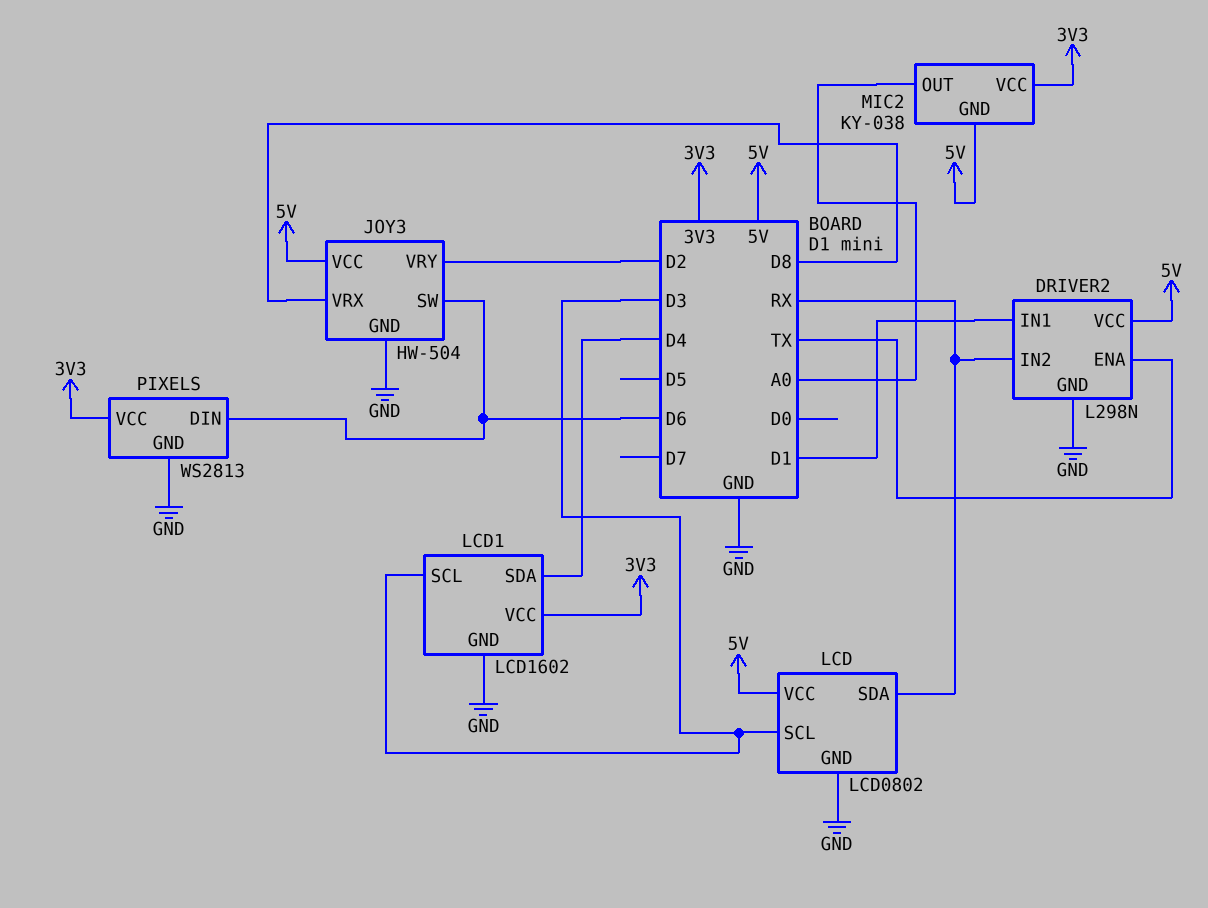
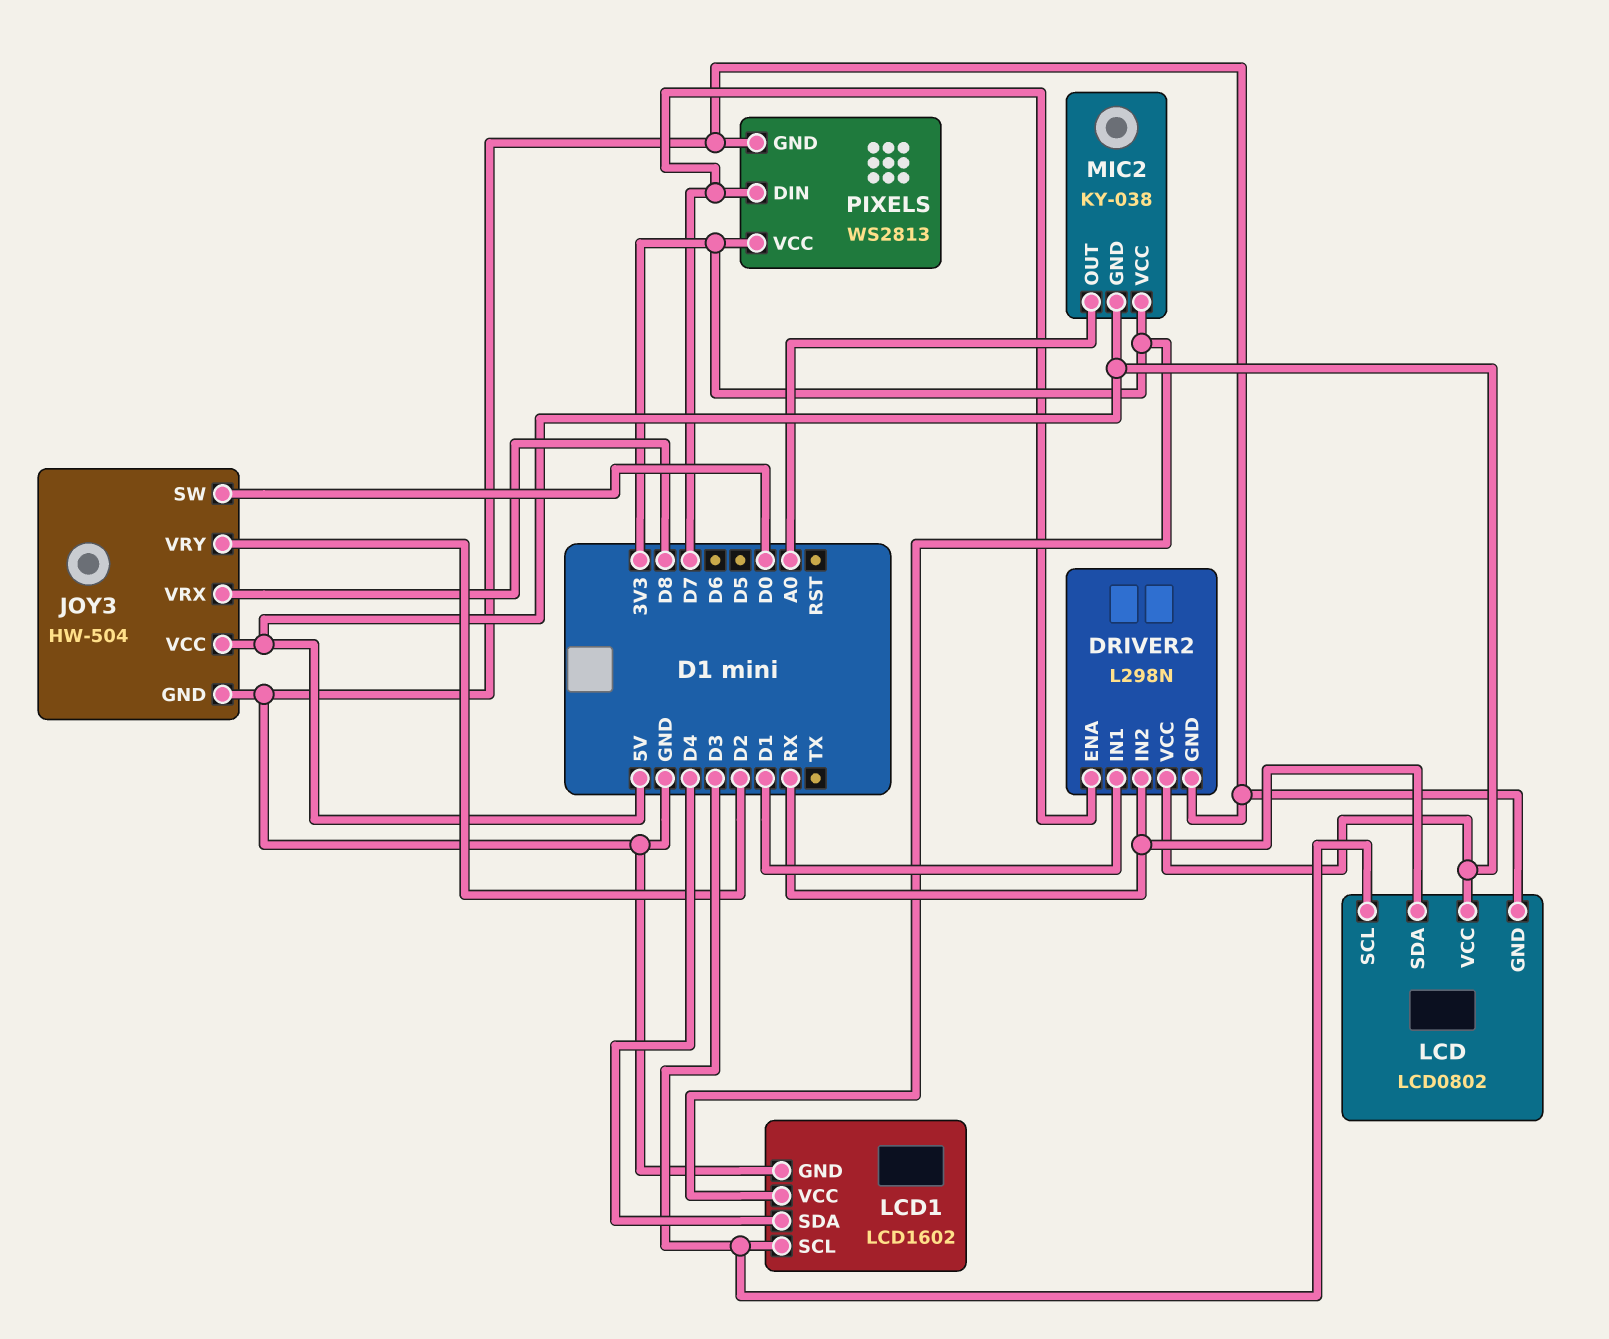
DRIVER2 pin ENA: TX -> D7
JOY3 pin SW: D6 -> D0
PIXELS pin DIN: D6 -> D7

